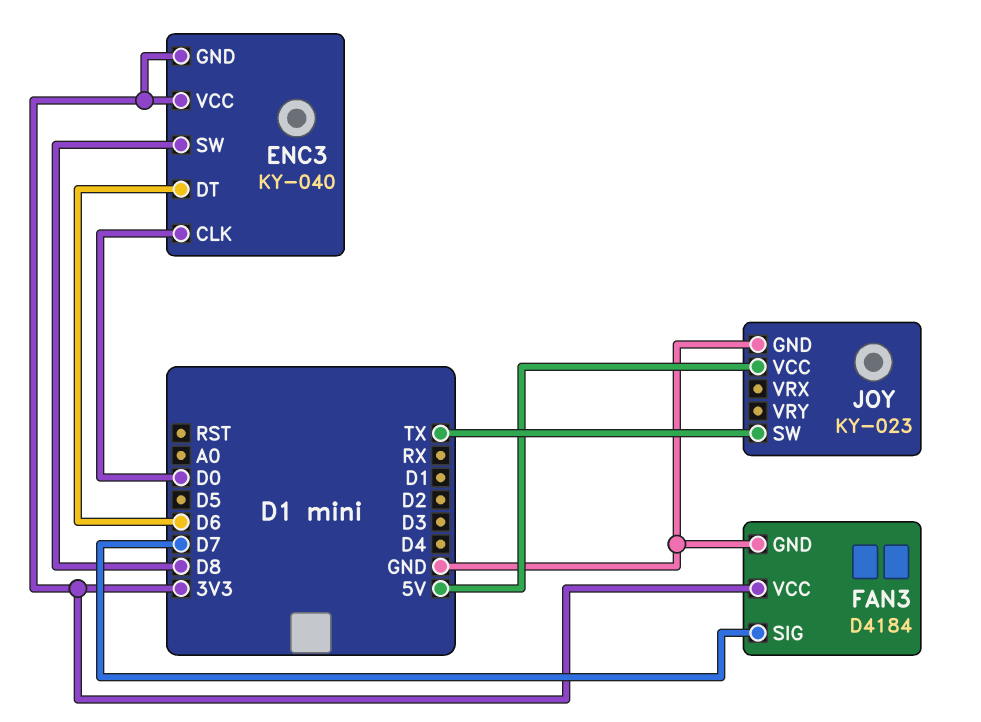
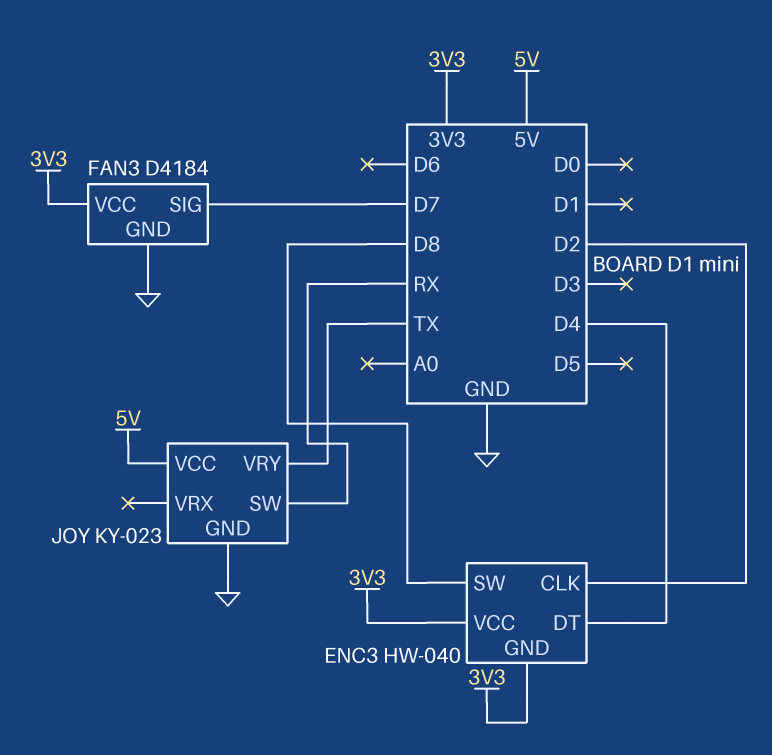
ENC3: KY-040 -> HW-040
ENC3 pin CLK: D0 -> D2
ENC3 pin DT: D6 -> D4
JOY pin SW: TX -> RX
JOY pin VRY: none -> TX

